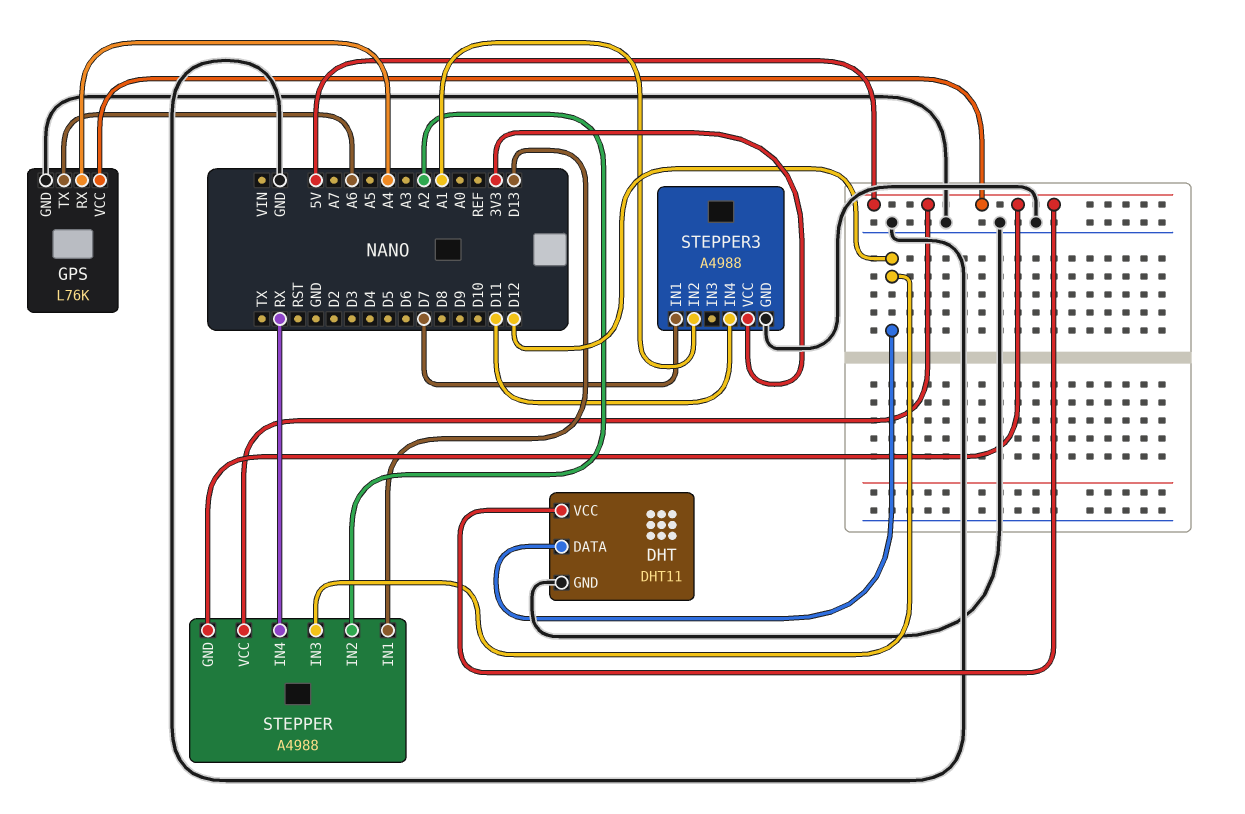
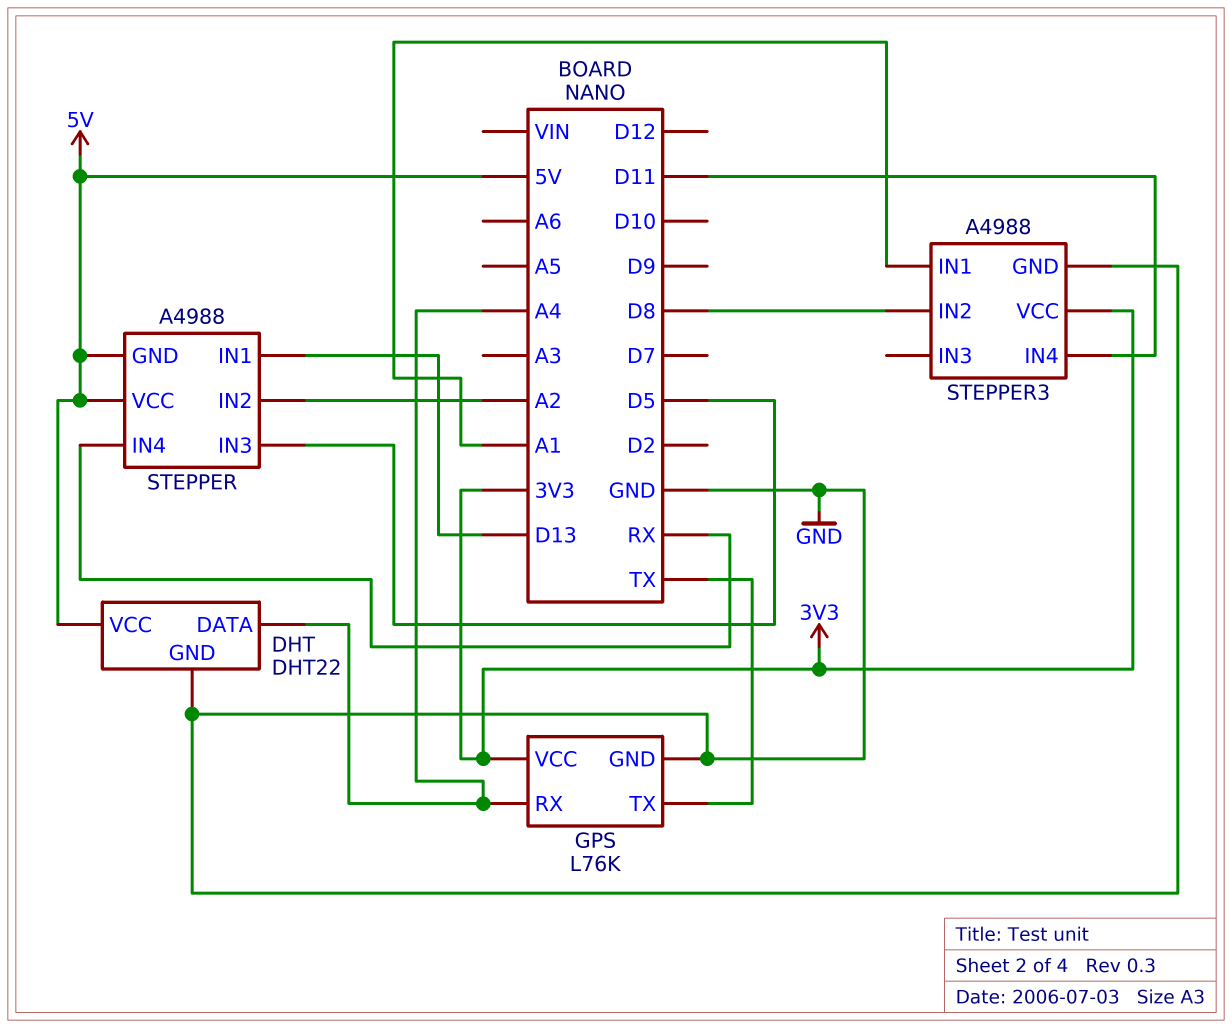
DHT: DHT11 -> DHT22
DHT pin DATA: D12 -> A4
GPS pin TX: A6 -> TX
GPS pin VCC: 5V -> 3V3
STEPPER pin IN3: D12 -> D5
STEPPER3 pin IN1: D7 -> A1
STEPPER3 pin IN2: A1 -> D8

